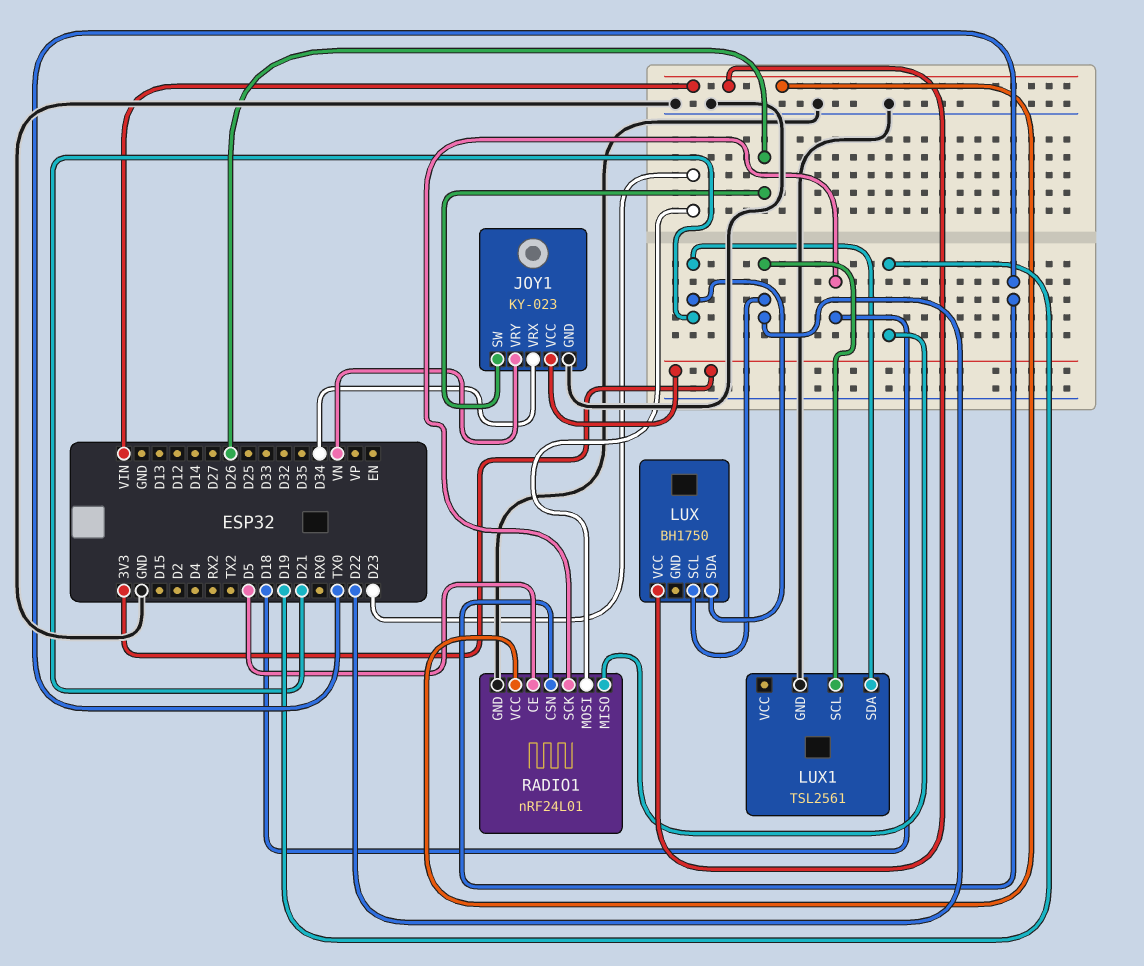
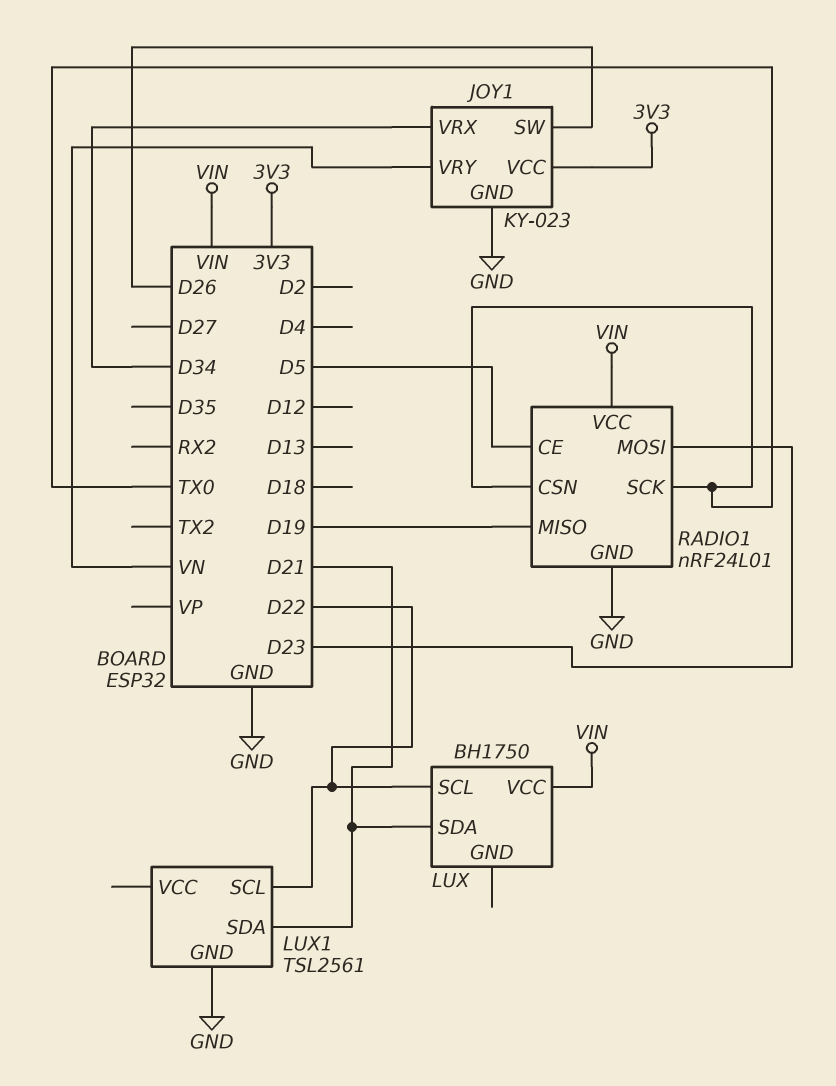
RADIO1 pin SCK: D18 -> TX0

